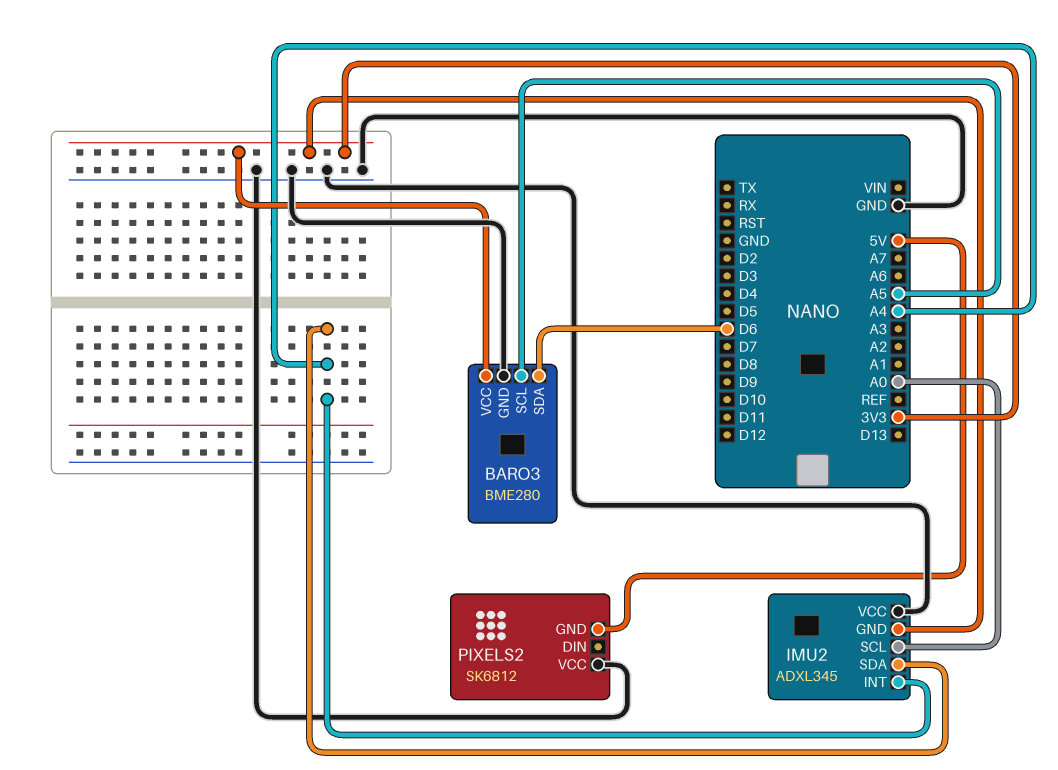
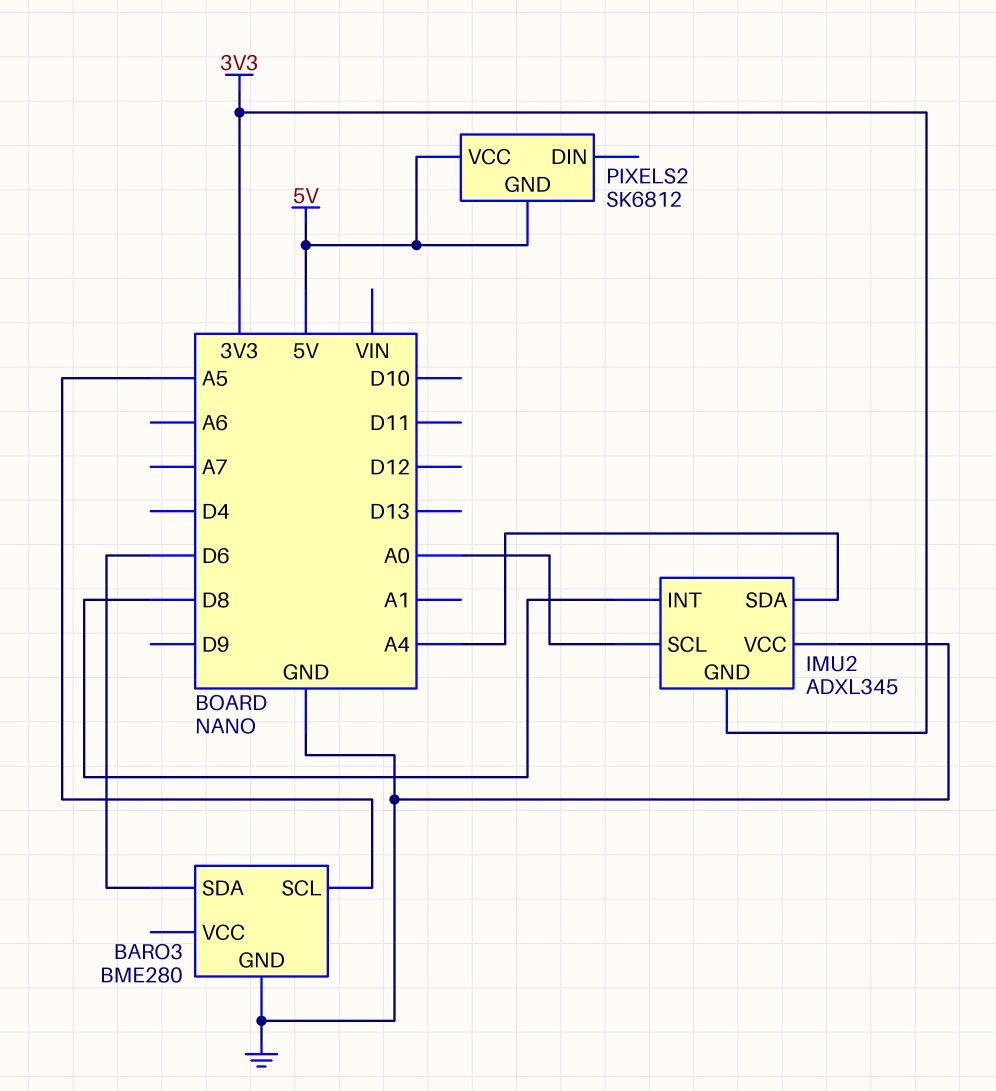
BARO3 pin VCC: 3V3 -> none
IMU2 pin INT: A4 -> D8
PIXELS2 pin VCC: GND -> 5V

